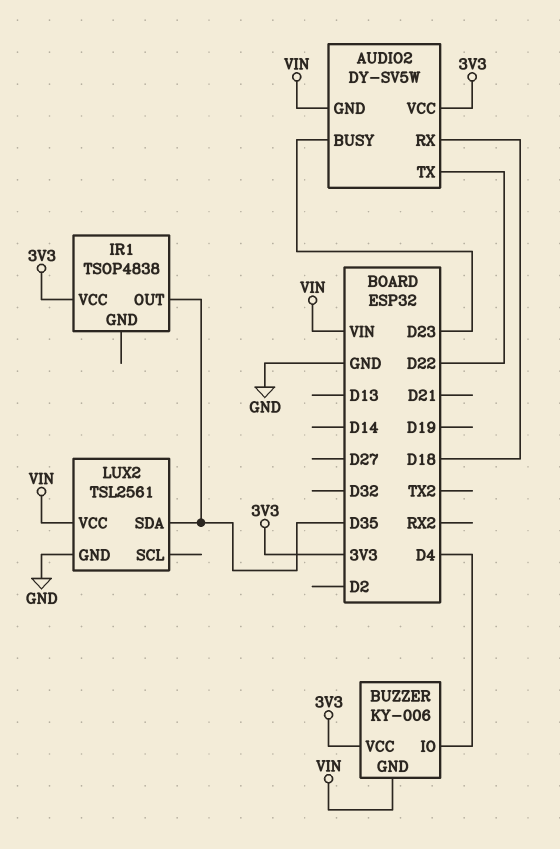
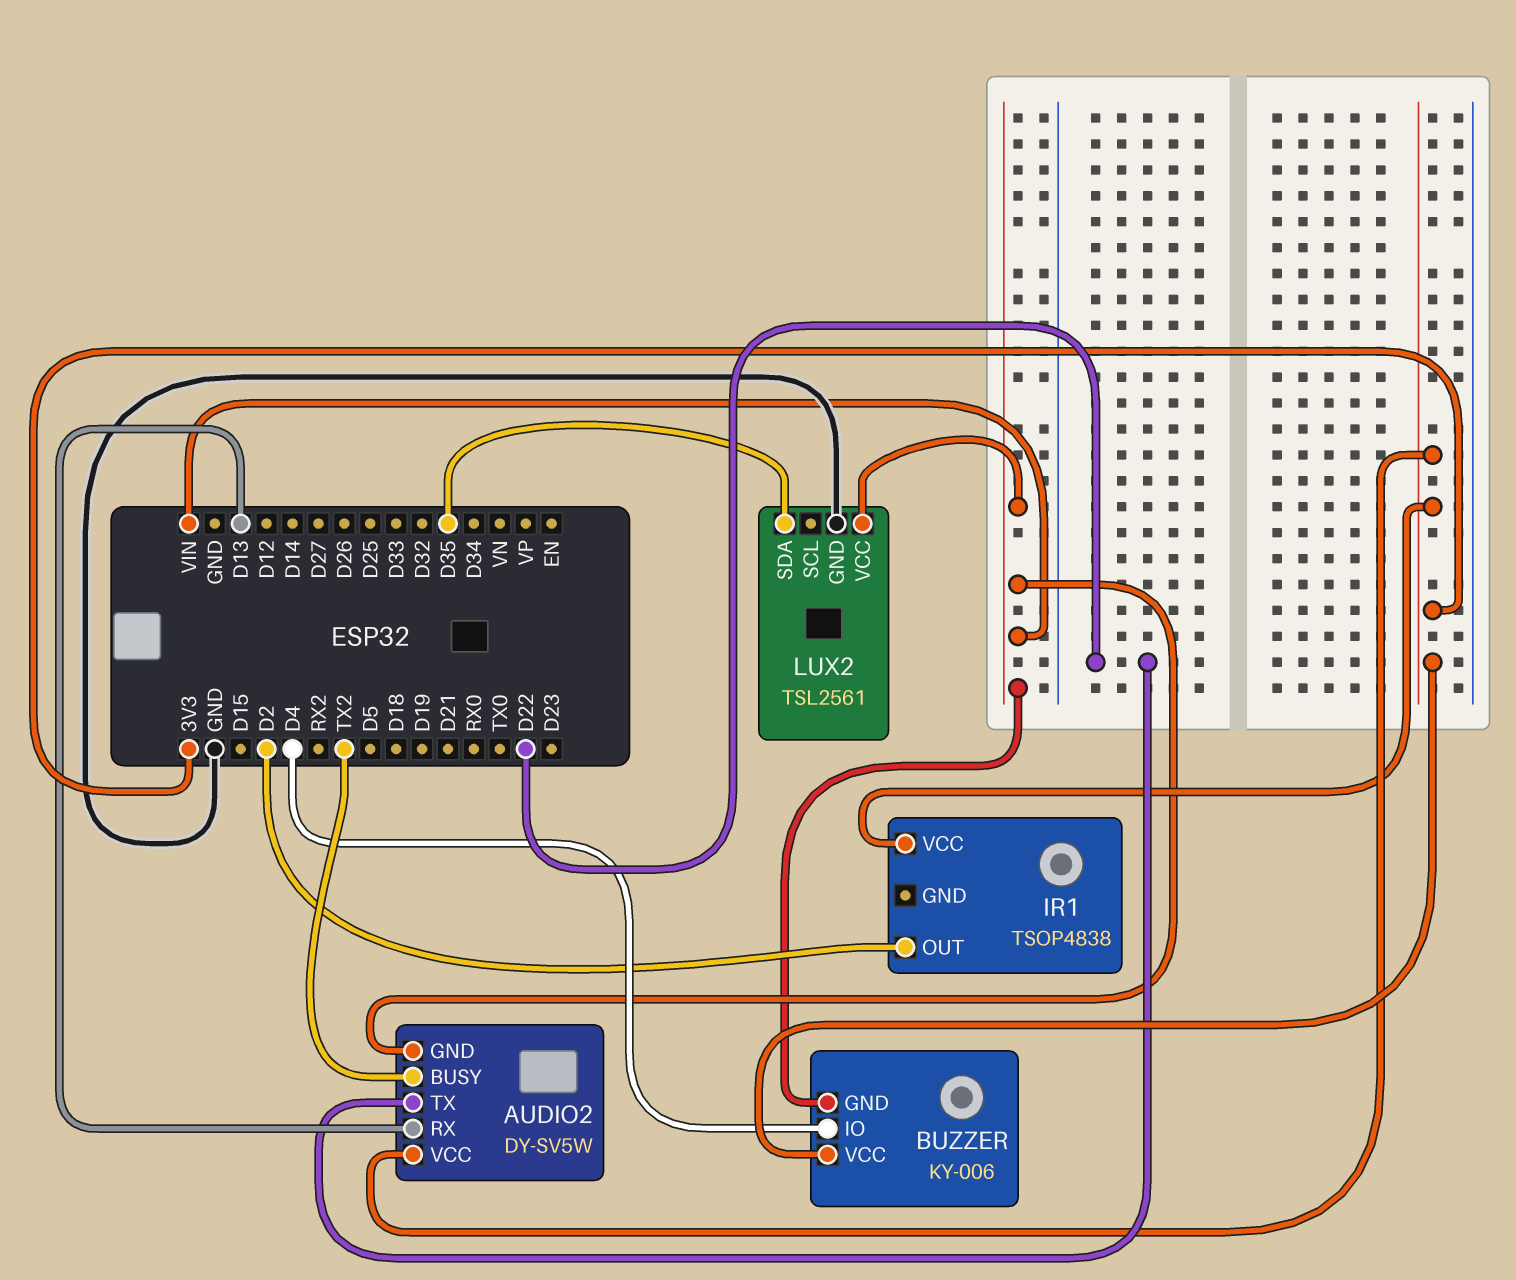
AUDIO2 pin BUSY: D23 -> TX2
AUDIO2 pin RX: D18 -> D13
IR1 pin OUT: D35 -> D2

